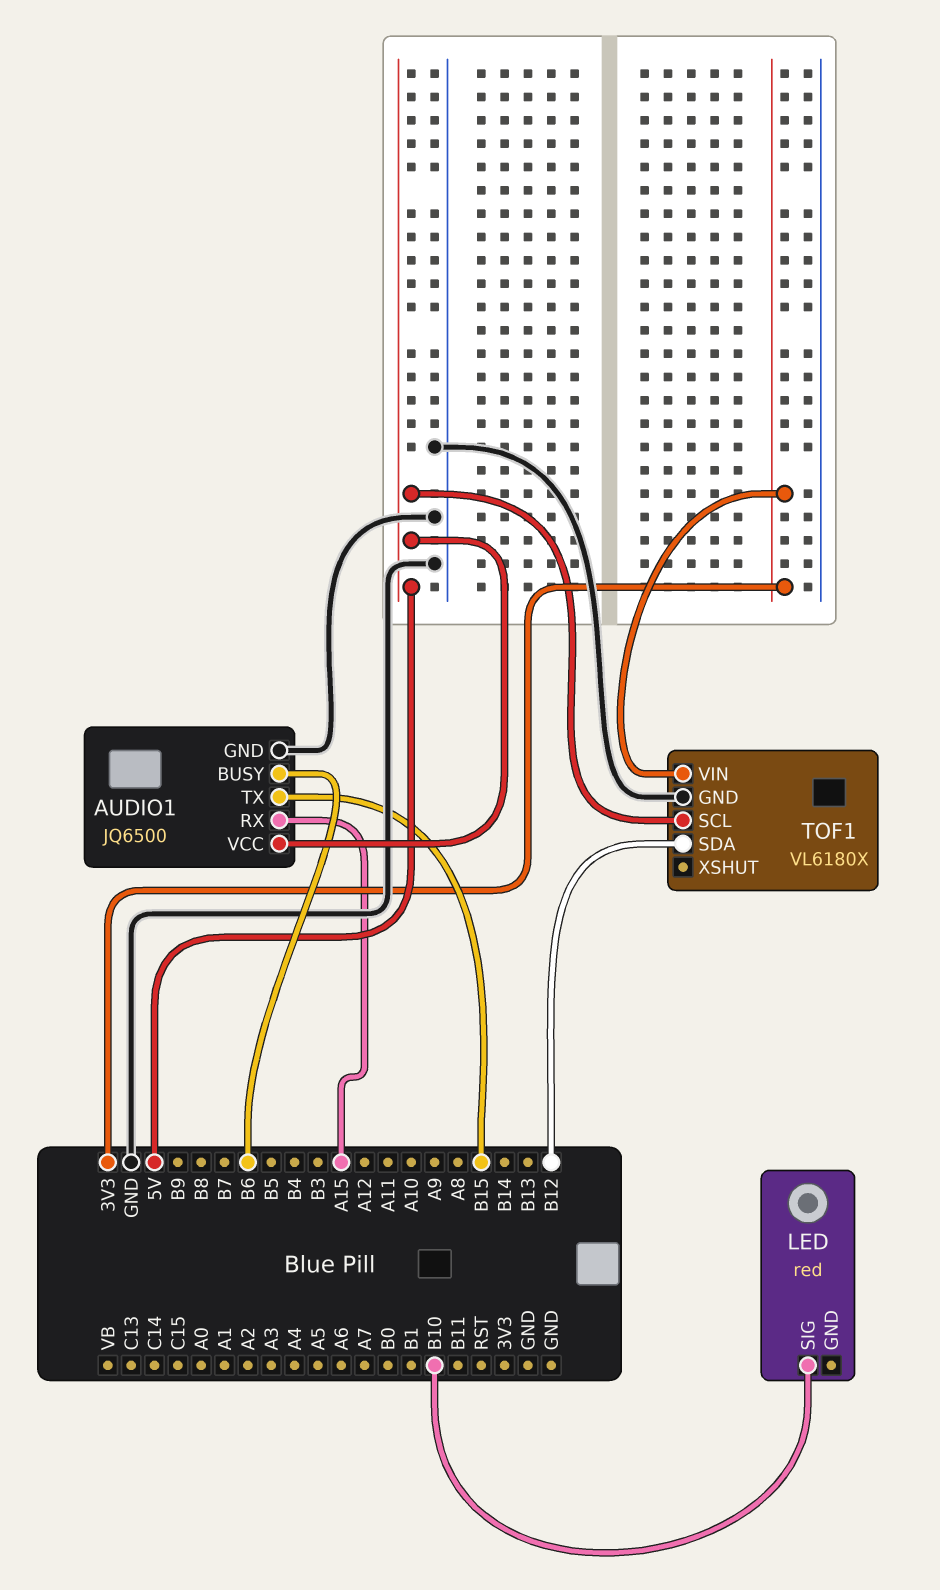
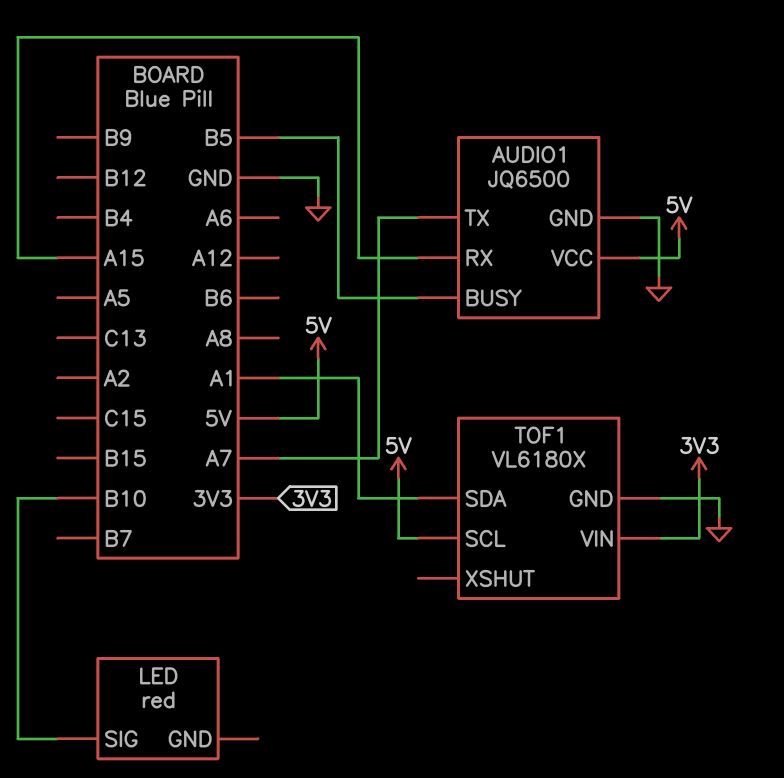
AUDIO1 pin BUSY: B6 -> B5
AUDIO1 pin TX: B15 -> A7
TOF1 pin SDA: B12 -> A1

